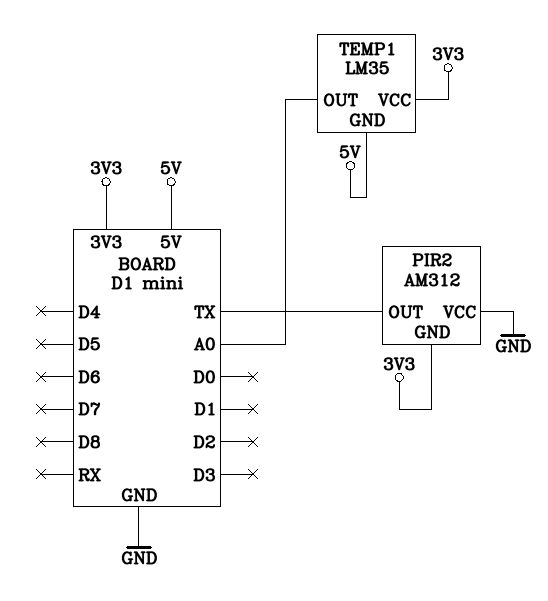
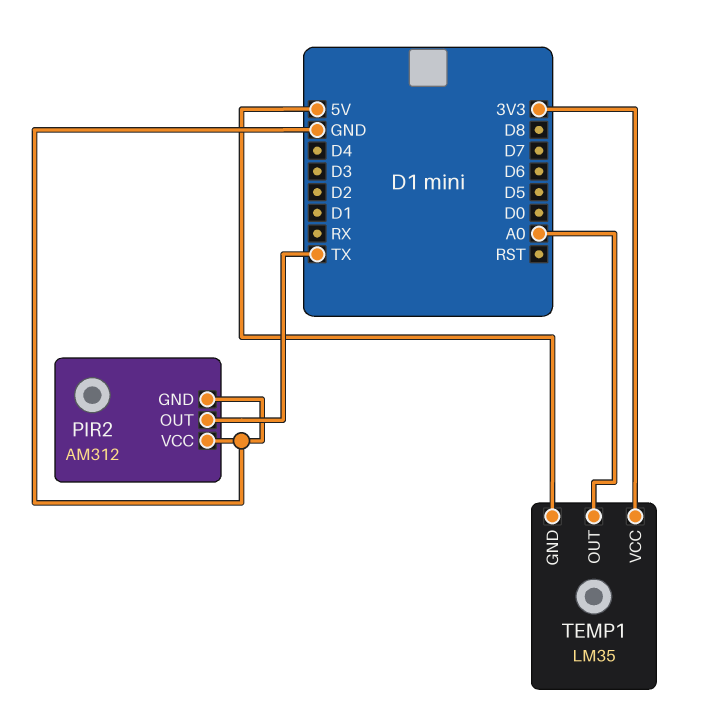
PIR2 pin GND: 3V3 -> GND

